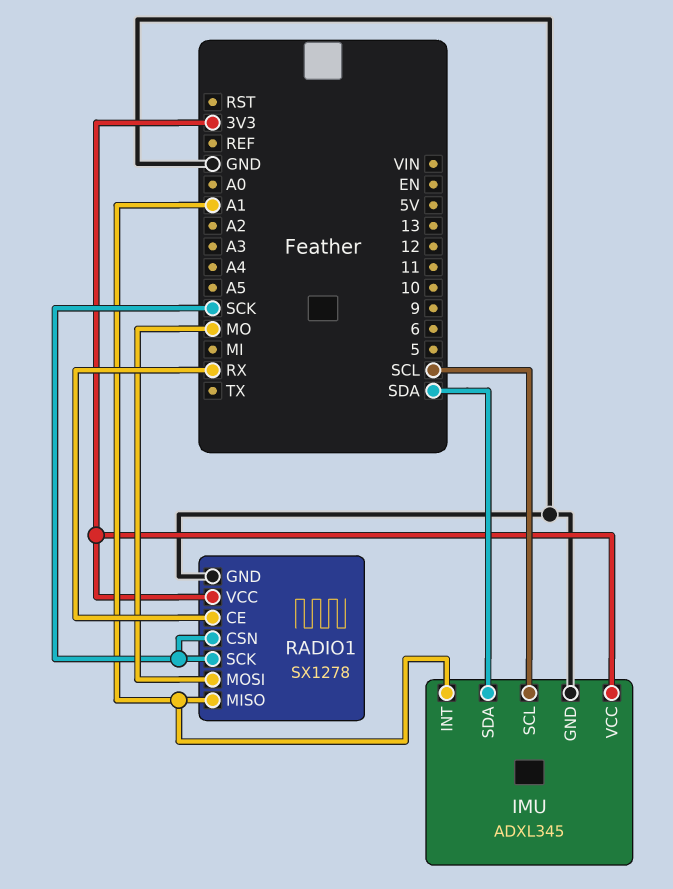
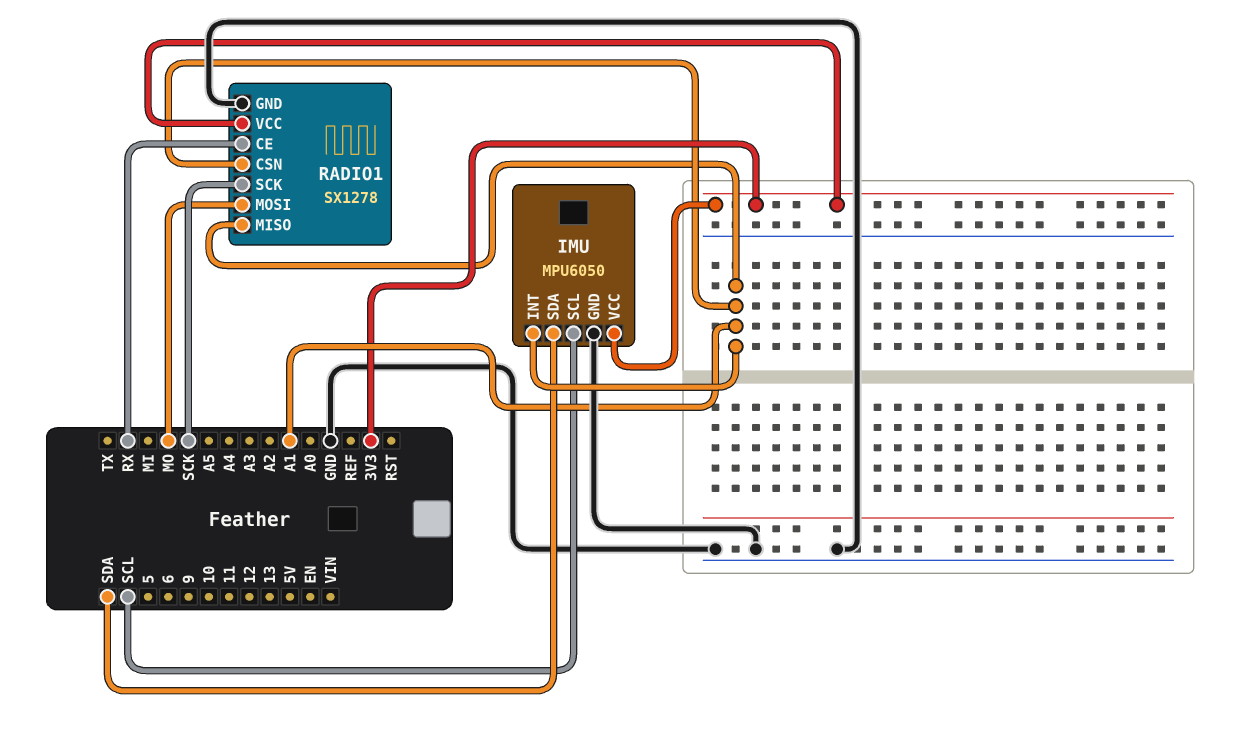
IMU: ADXL345 -> MPU6050
RADIO1 pin CSN: SCK -> A1

